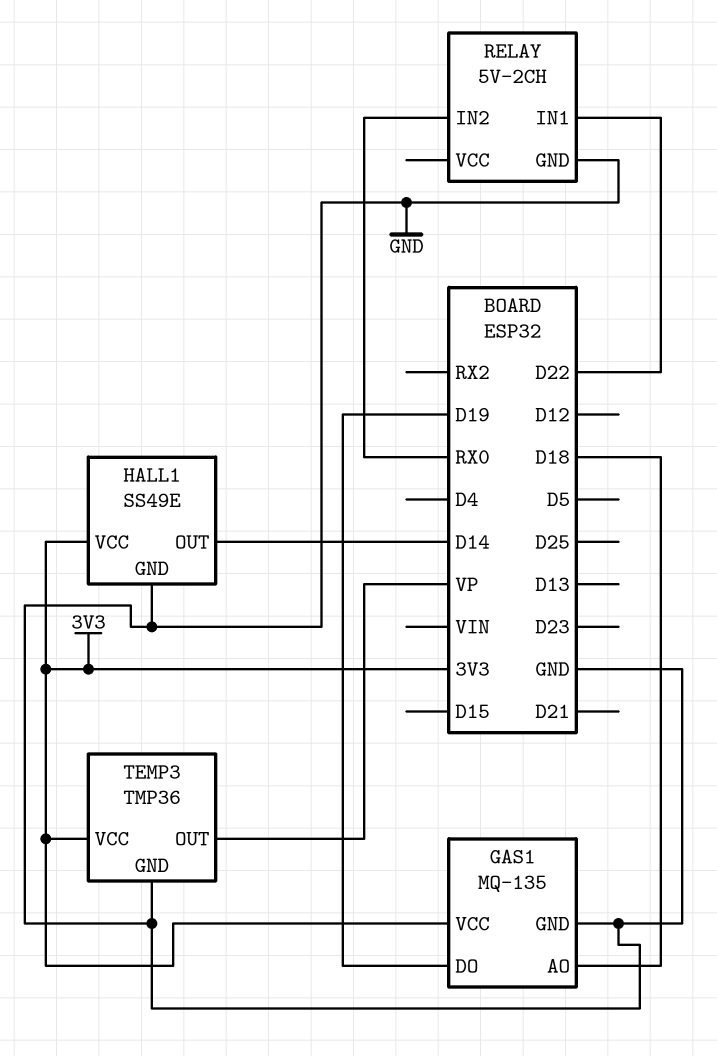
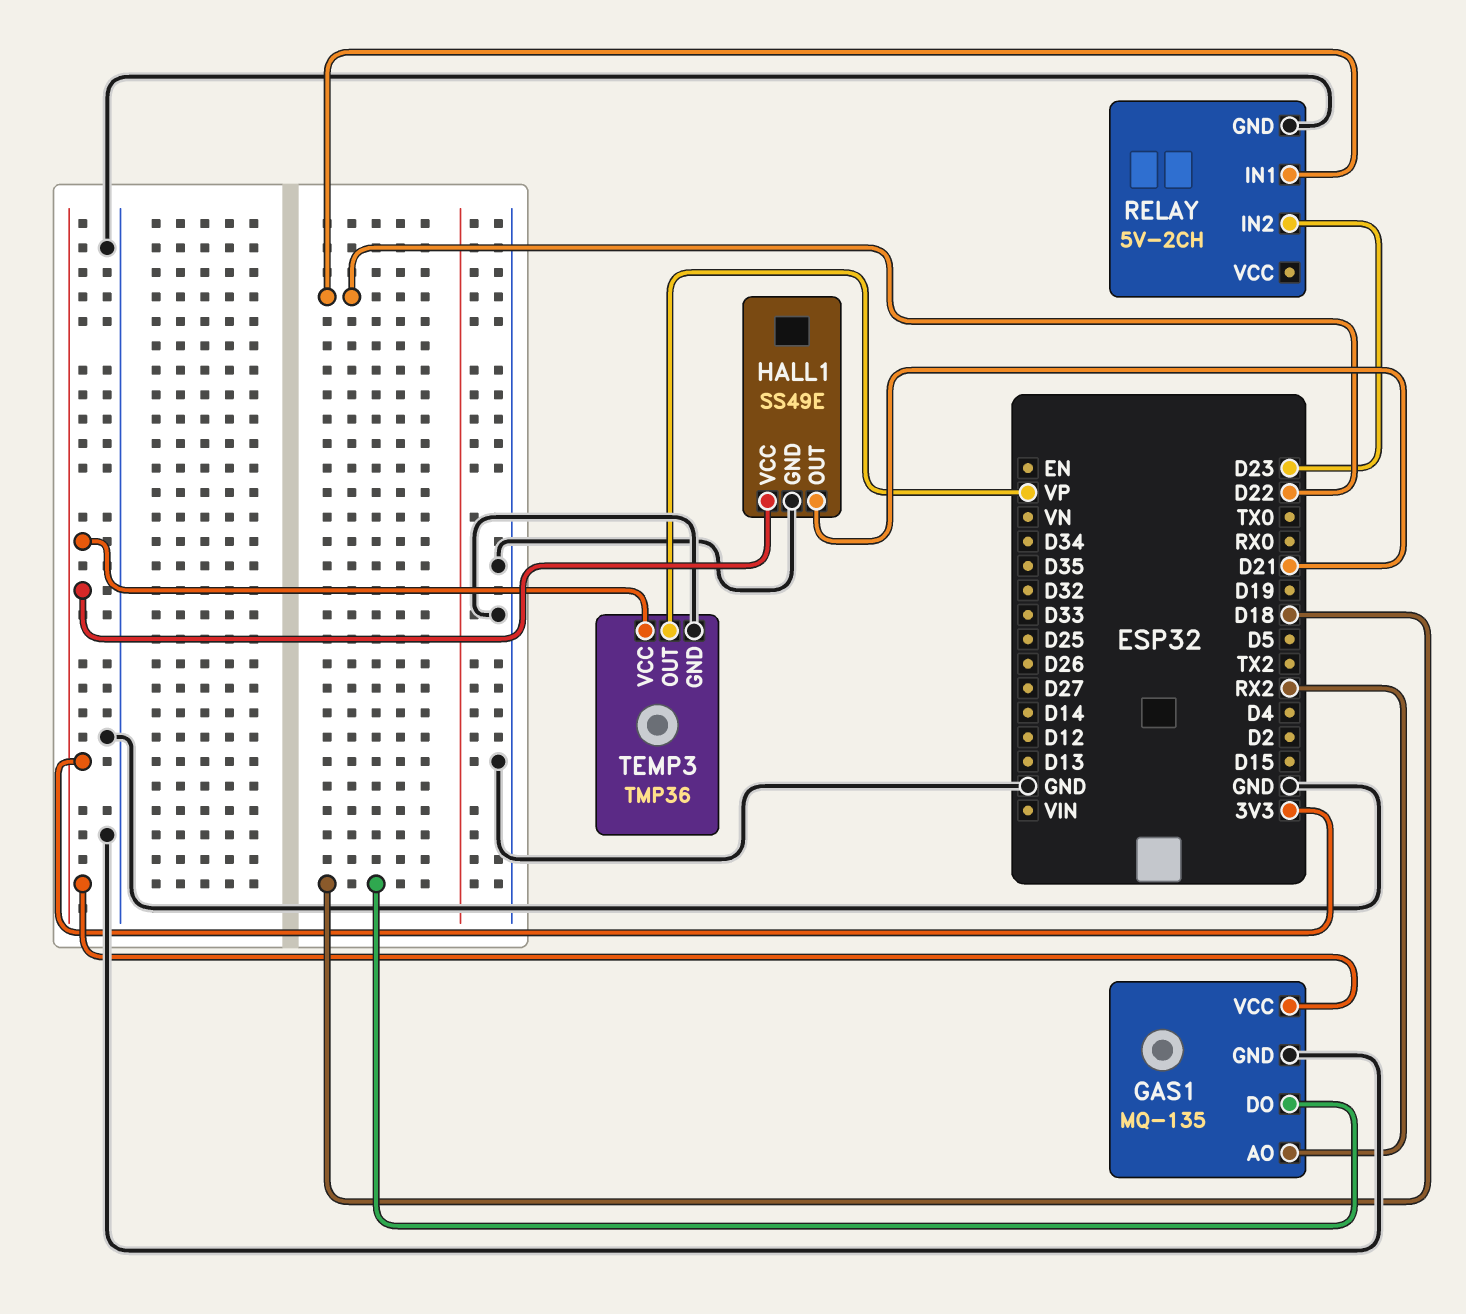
GAS1 pin AO: D18 -> RX2
GAS1 pin DO: D19 -> D18
HALL1 pin OUT: D14 -> D21
RELAY pin IN2: RX0 -> D23

